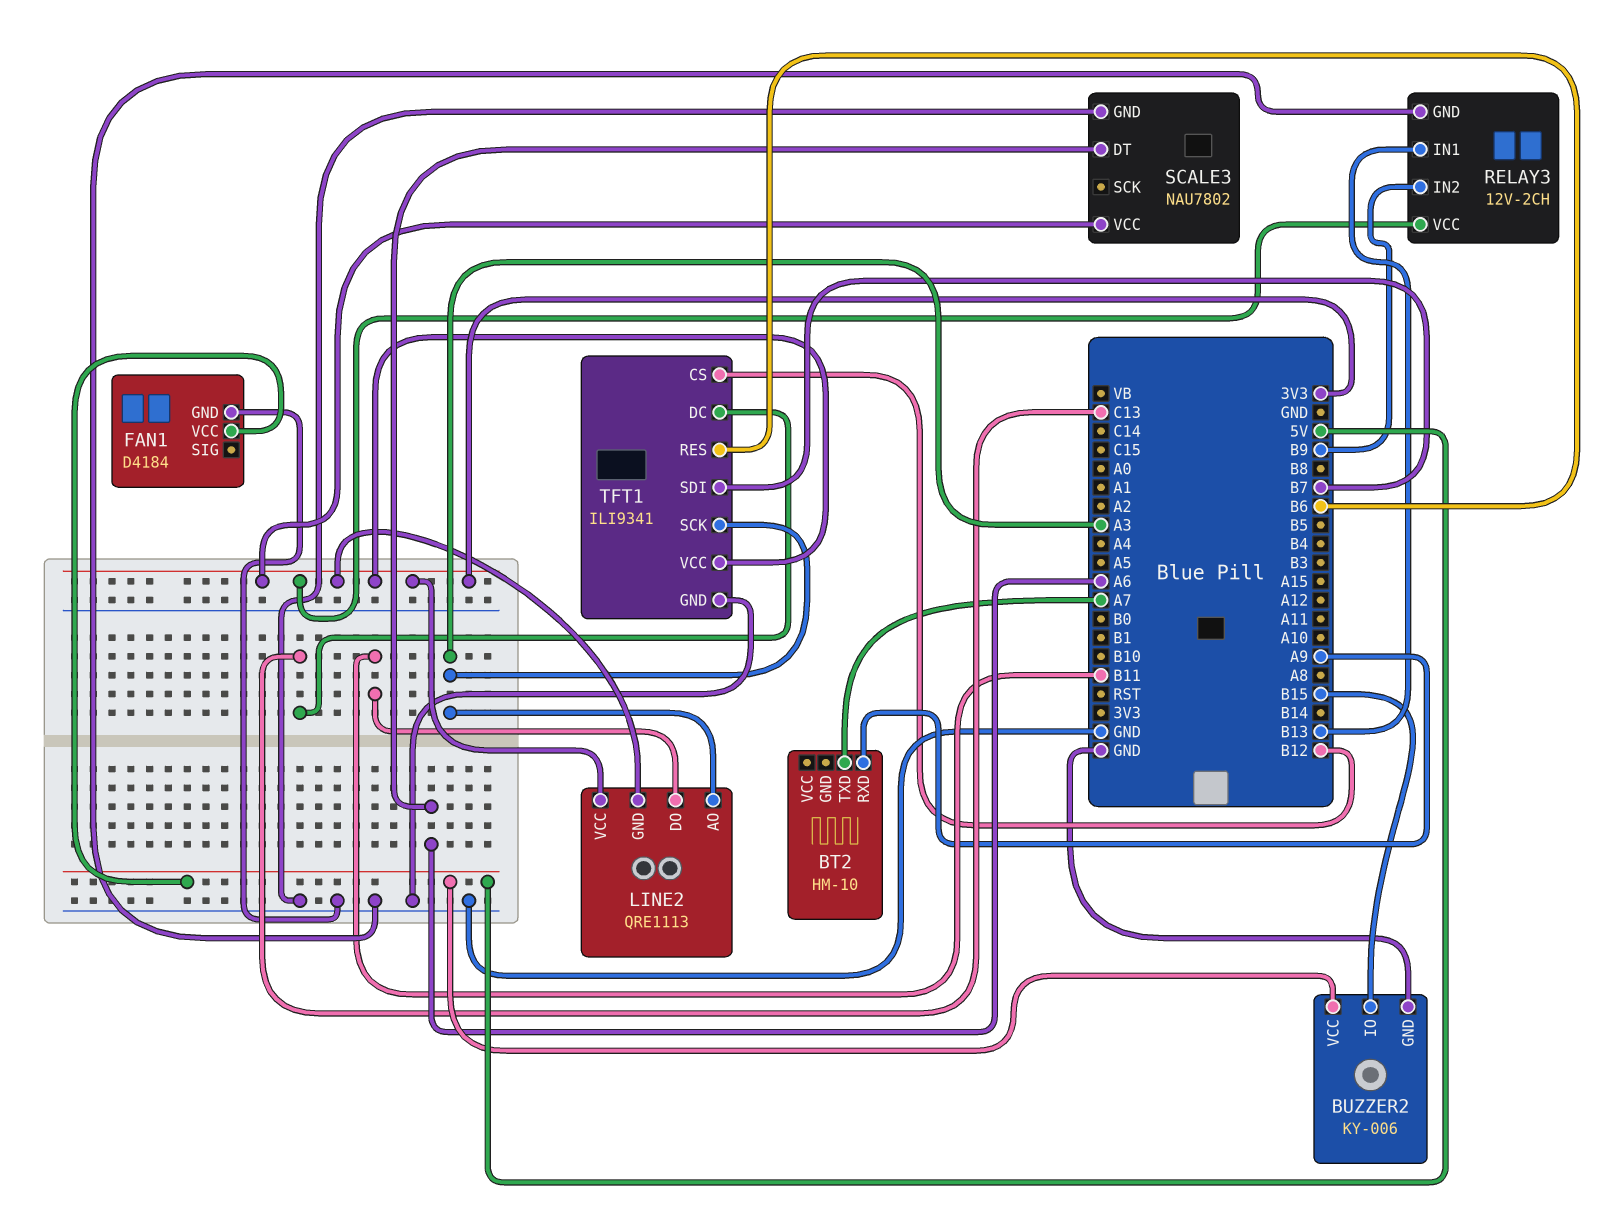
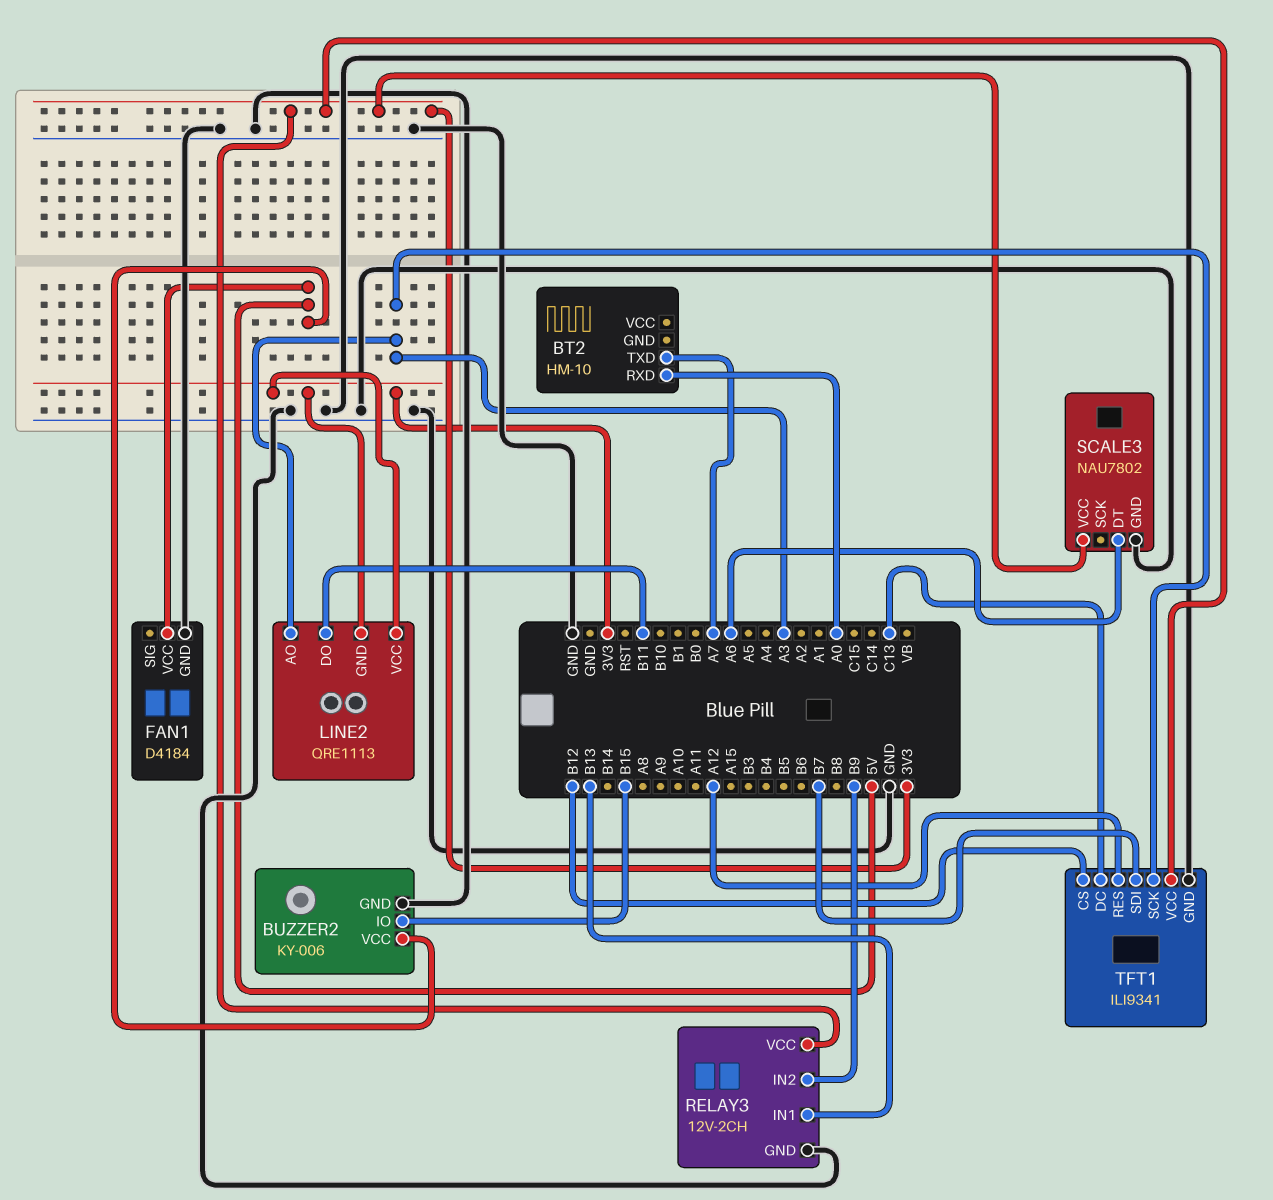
BT2 pin RXD: A9 -> A0
TFT1 pin RES: B6 -> A12

